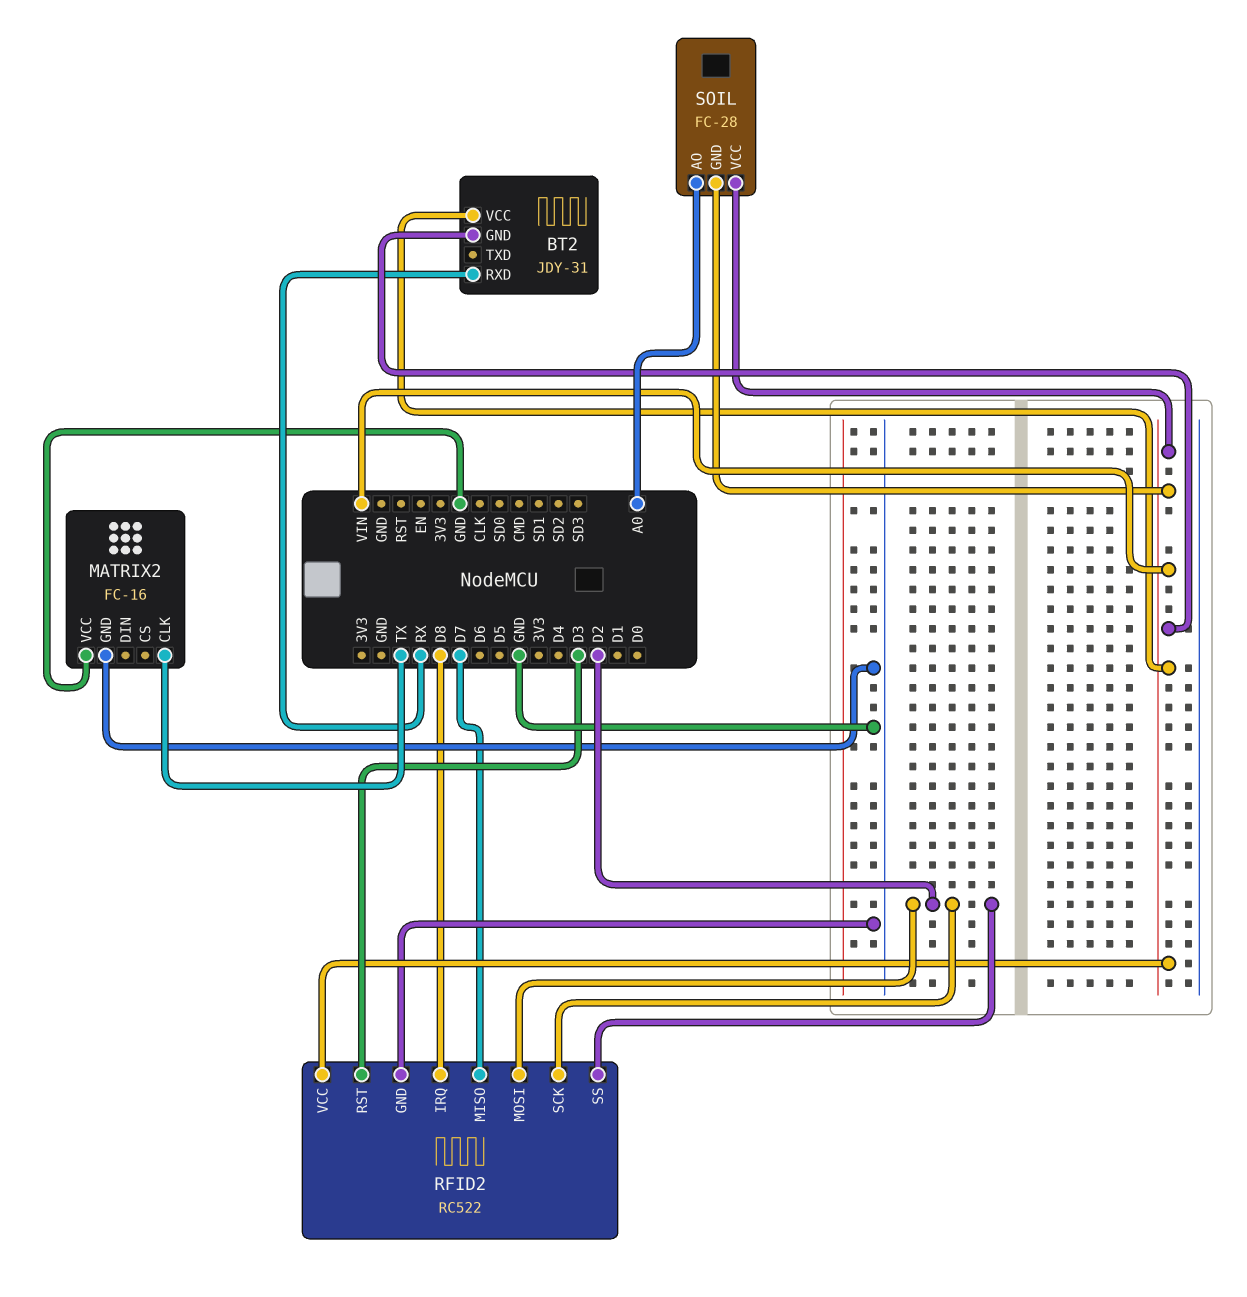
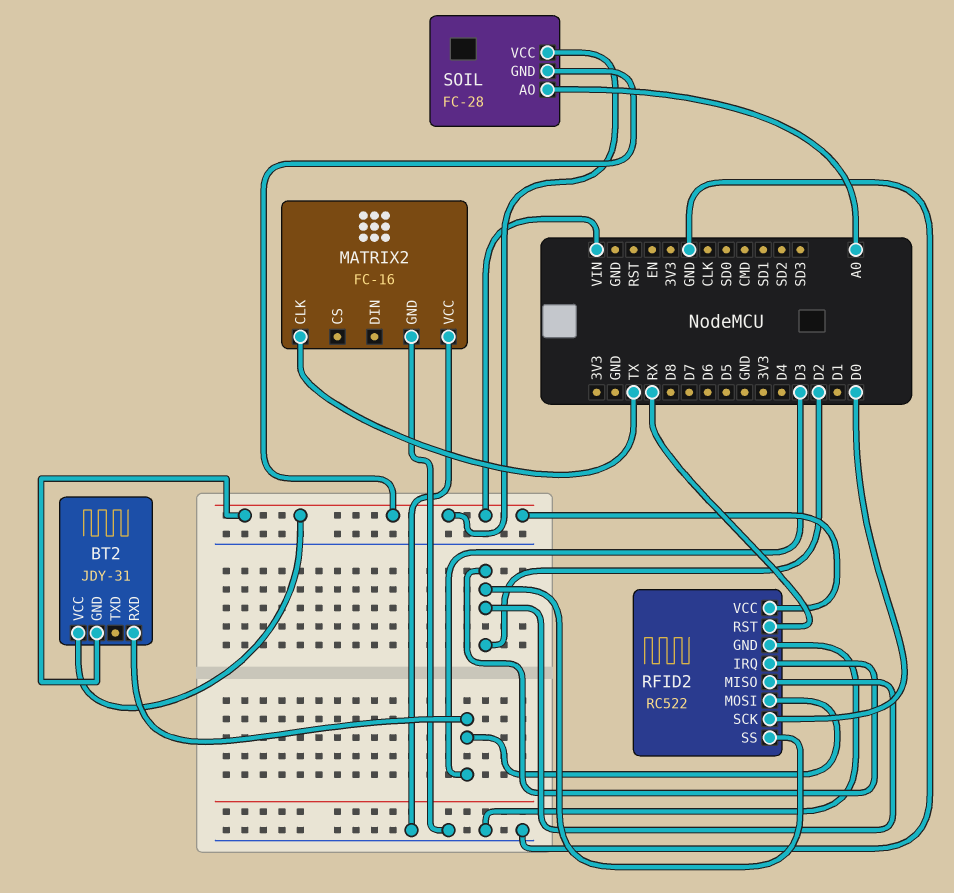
BT2 pin RXD: RX -> D3
RFID2 pin IRQ: D8 -> D2
RFID2 pin MISO: D7 -> D2
RFID2 pin MOSI: D2 -> D3
RFID2 pin RST: D3 -> RX
RFID2 pin SCK: D2 -> D0

